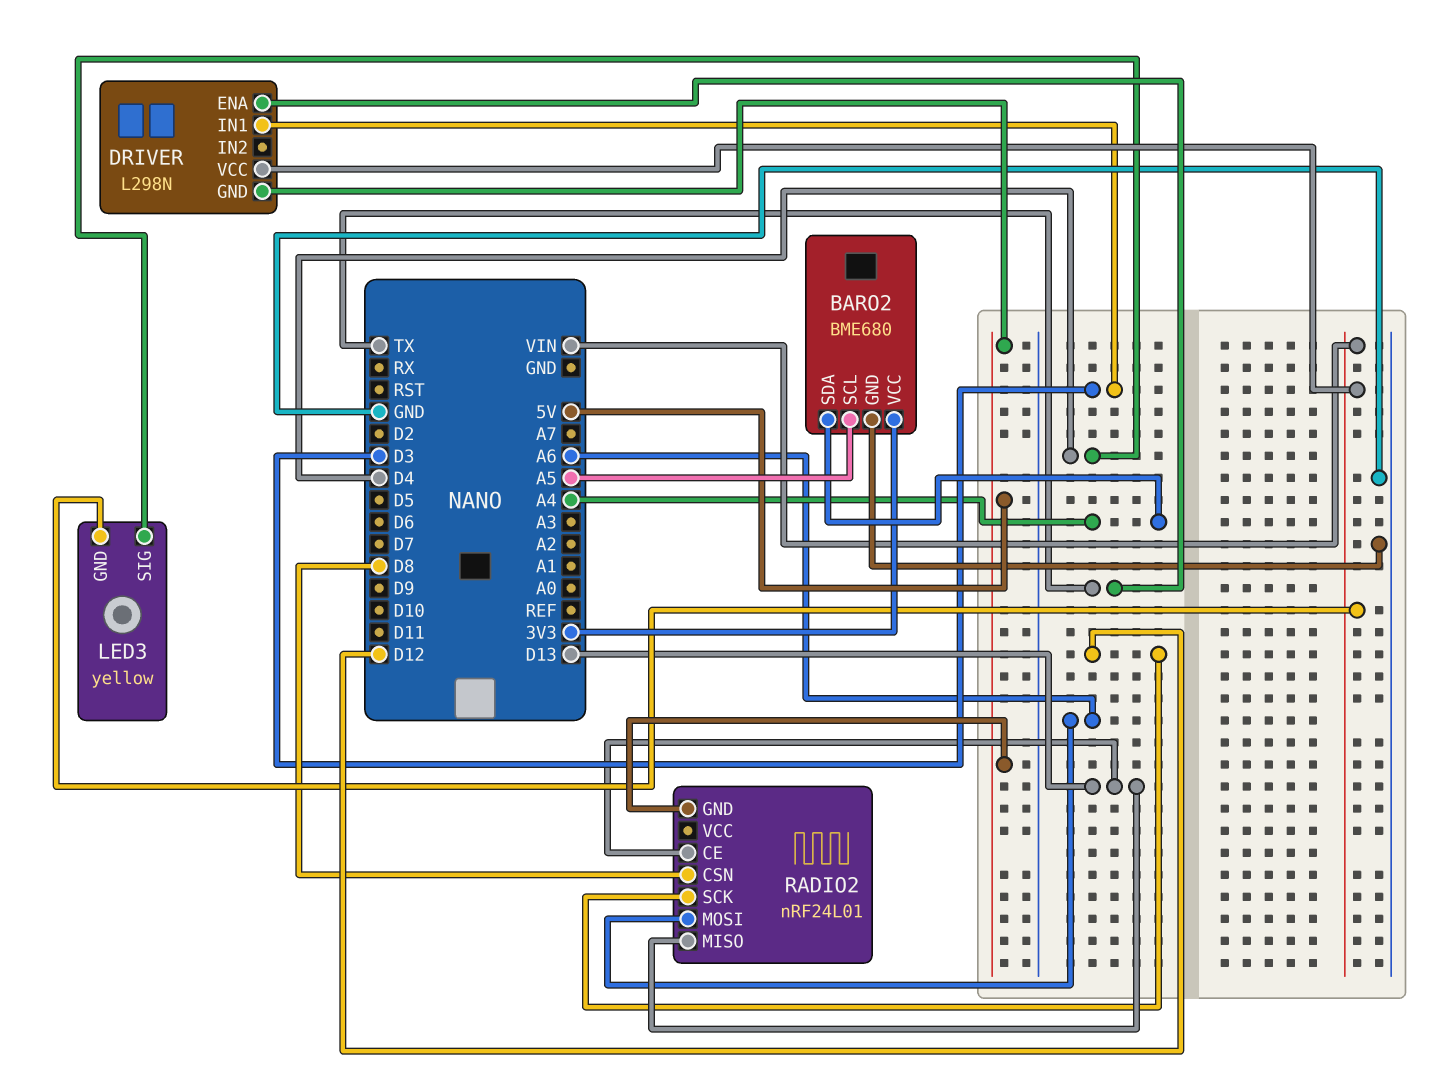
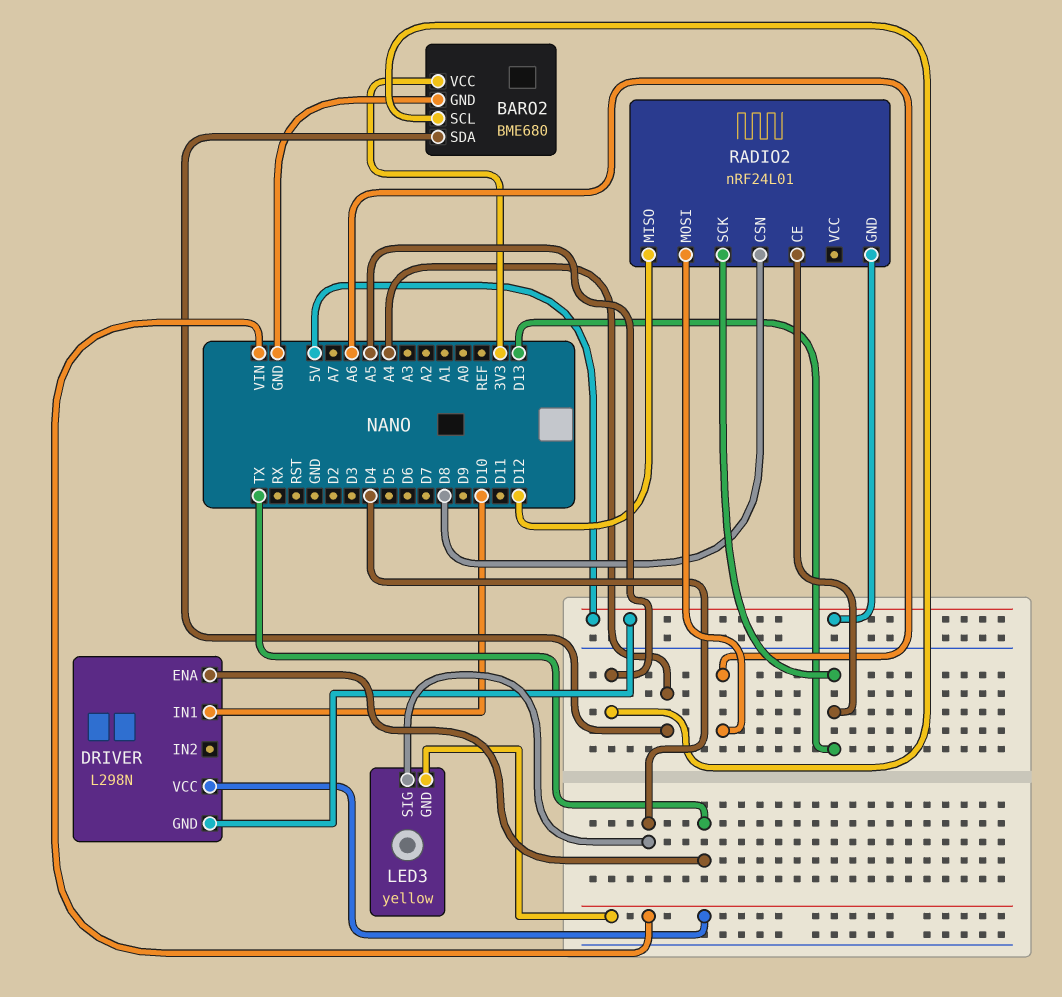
DRIVER pin IN1: D3 -> D10
RADIO2 pin MISO: D13 -> D12
RADIO2 pin SCK: D12 -> D13

